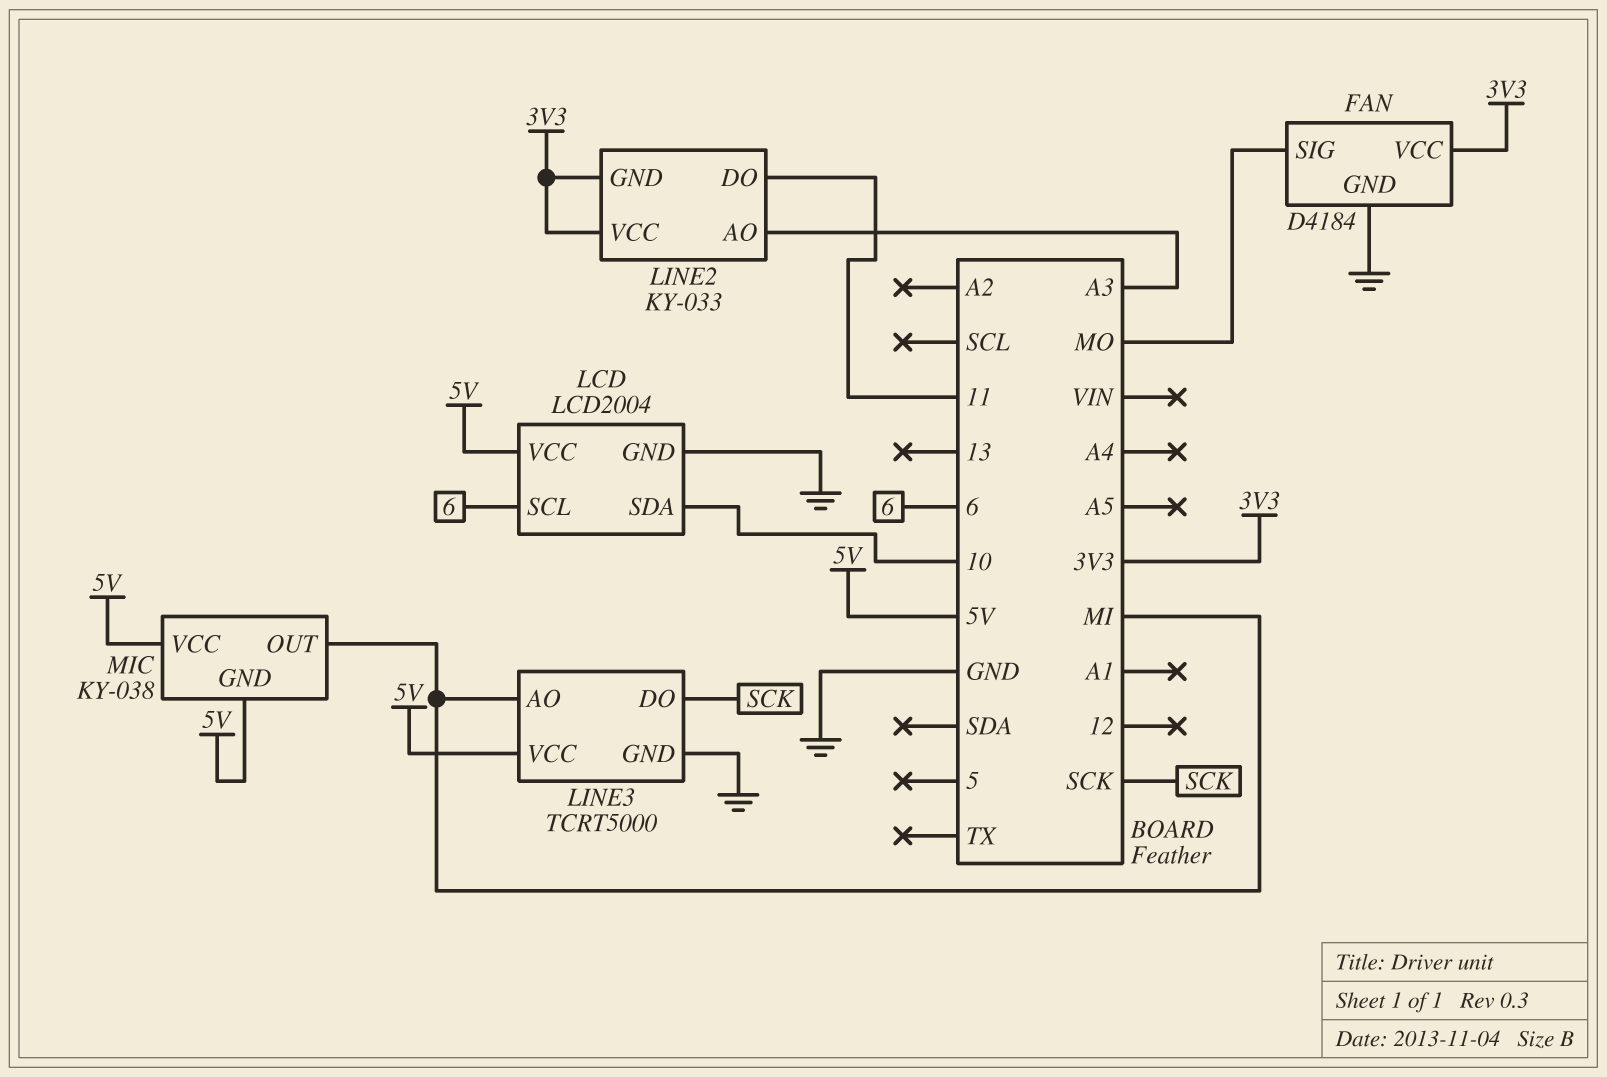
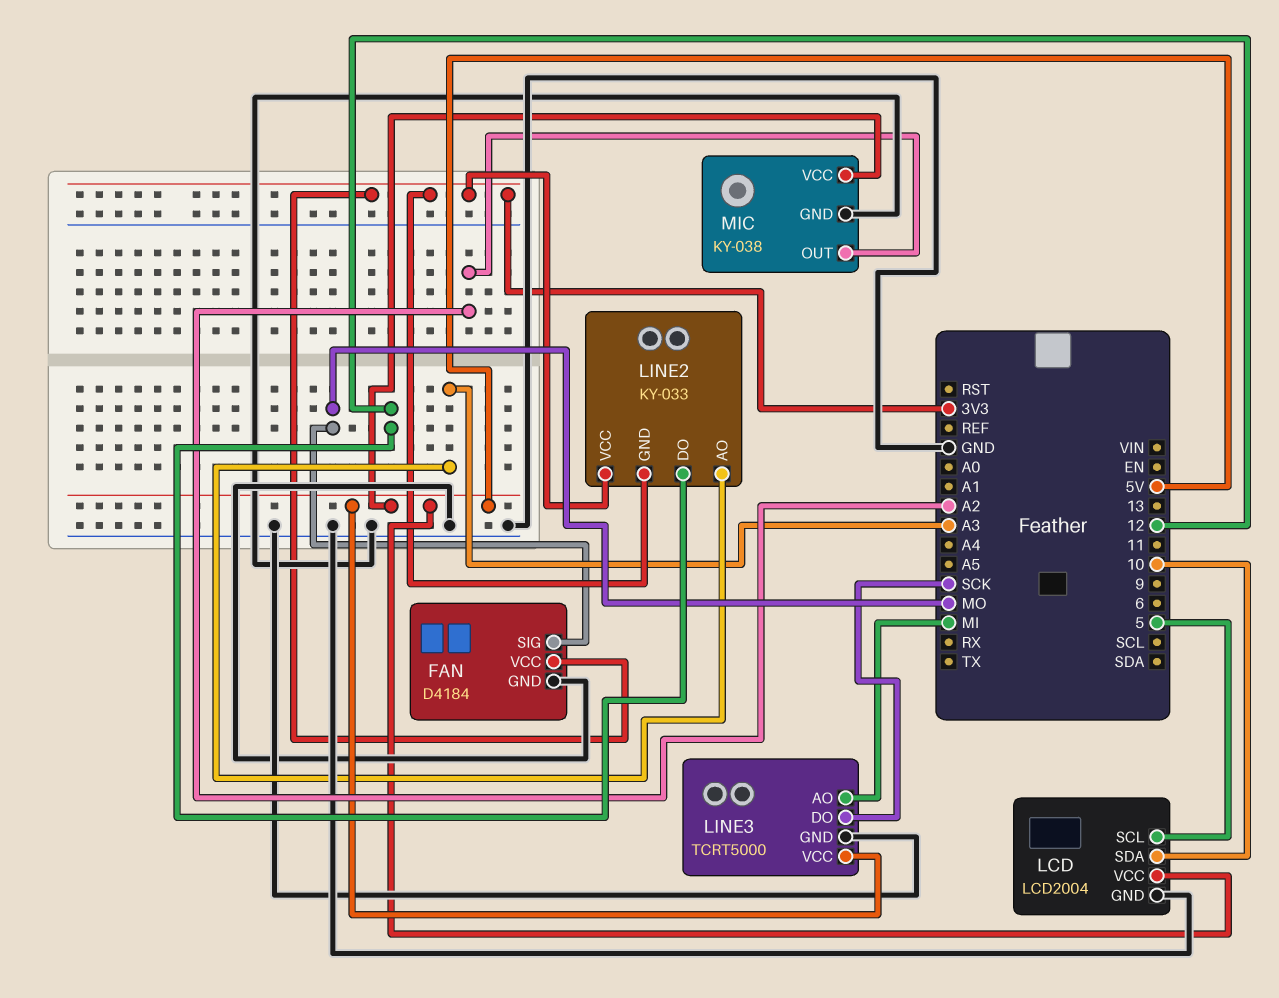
LCD pin SCL: 6 -> 5
LINE2 pin DO: 11 -> 12
MIC pin GND: 5V -> GND
MIC pin OUT: MI -> A2

